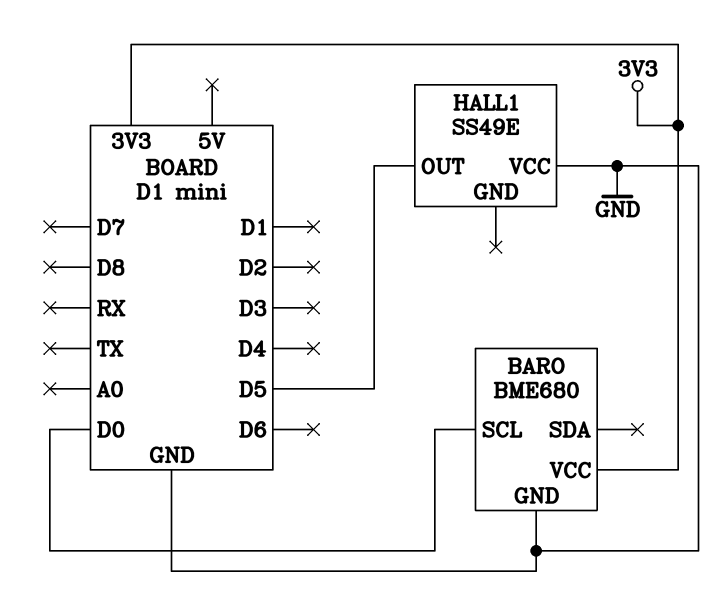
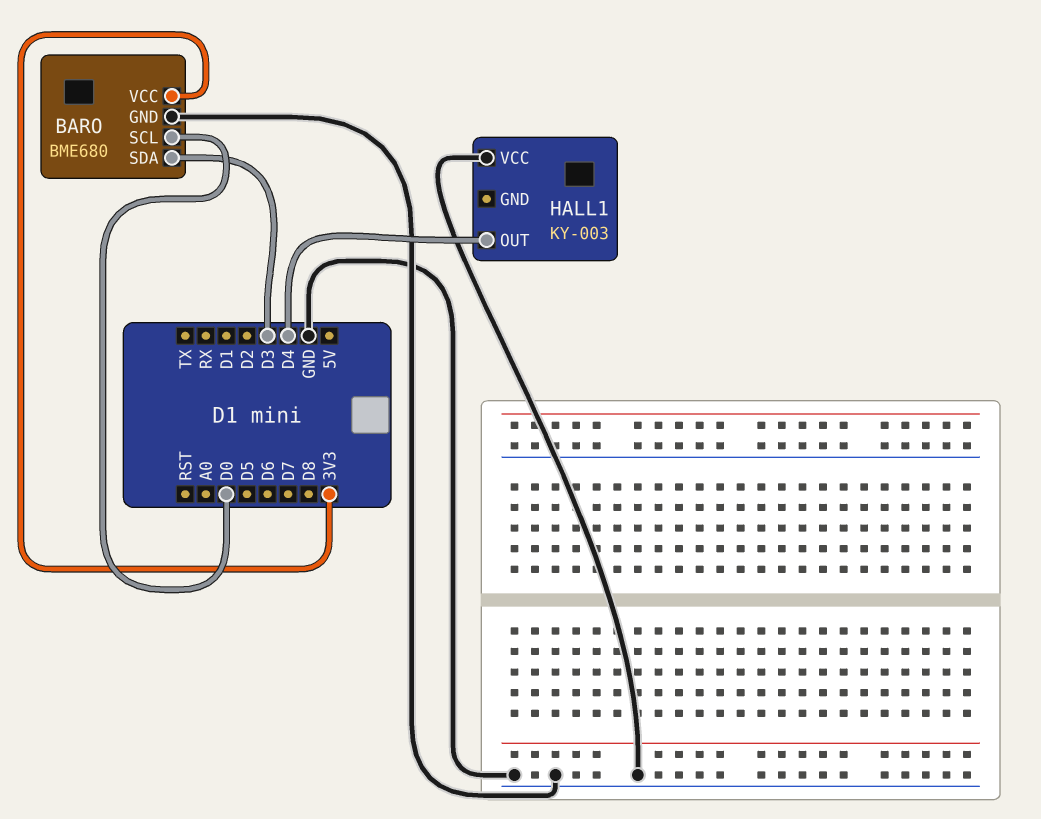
BARO pin SDA: none -> D3
HALL1: SS49E -> KY-003
HALL1 pin OUT: D5 -> D4

